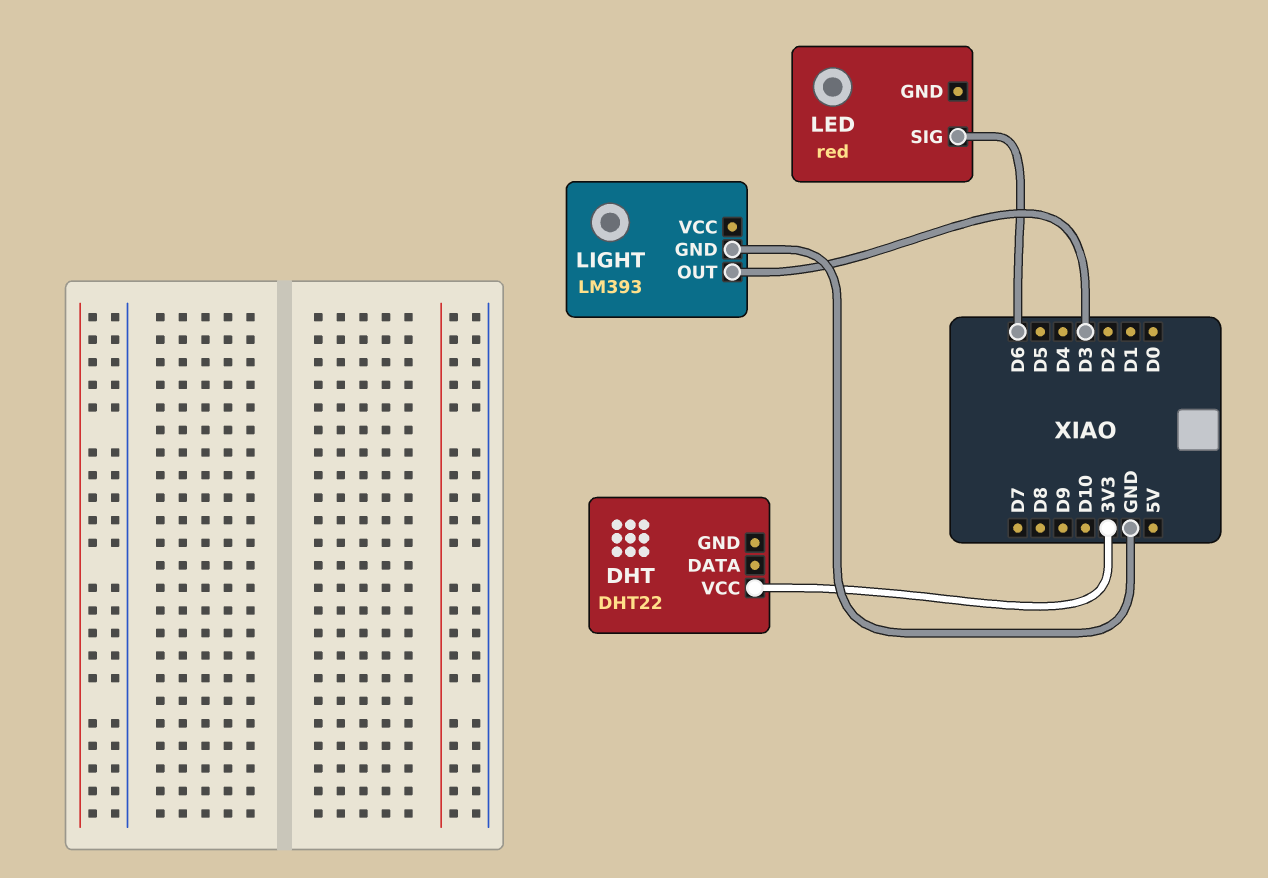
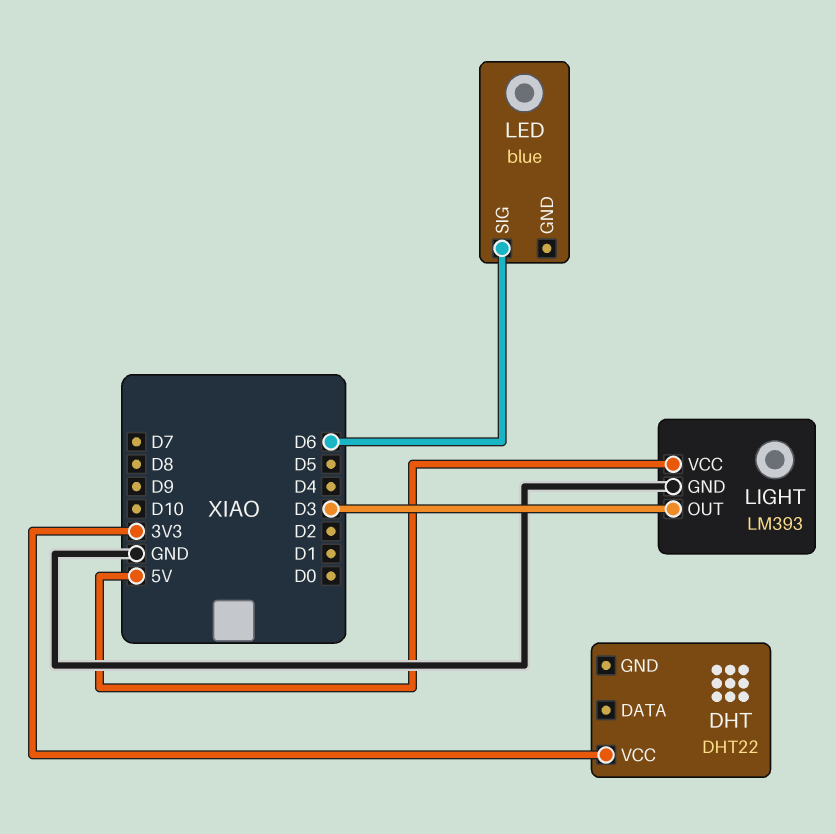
LED: red -> blue
LIGHT pin VCC: none -> 5V

